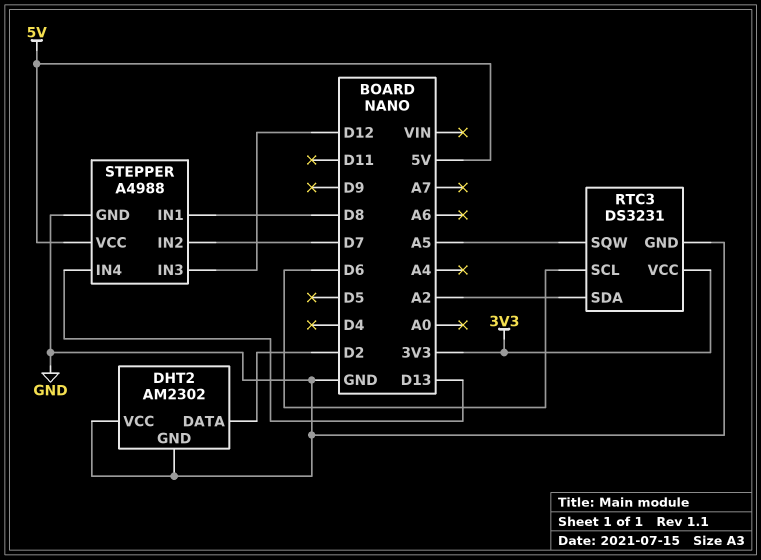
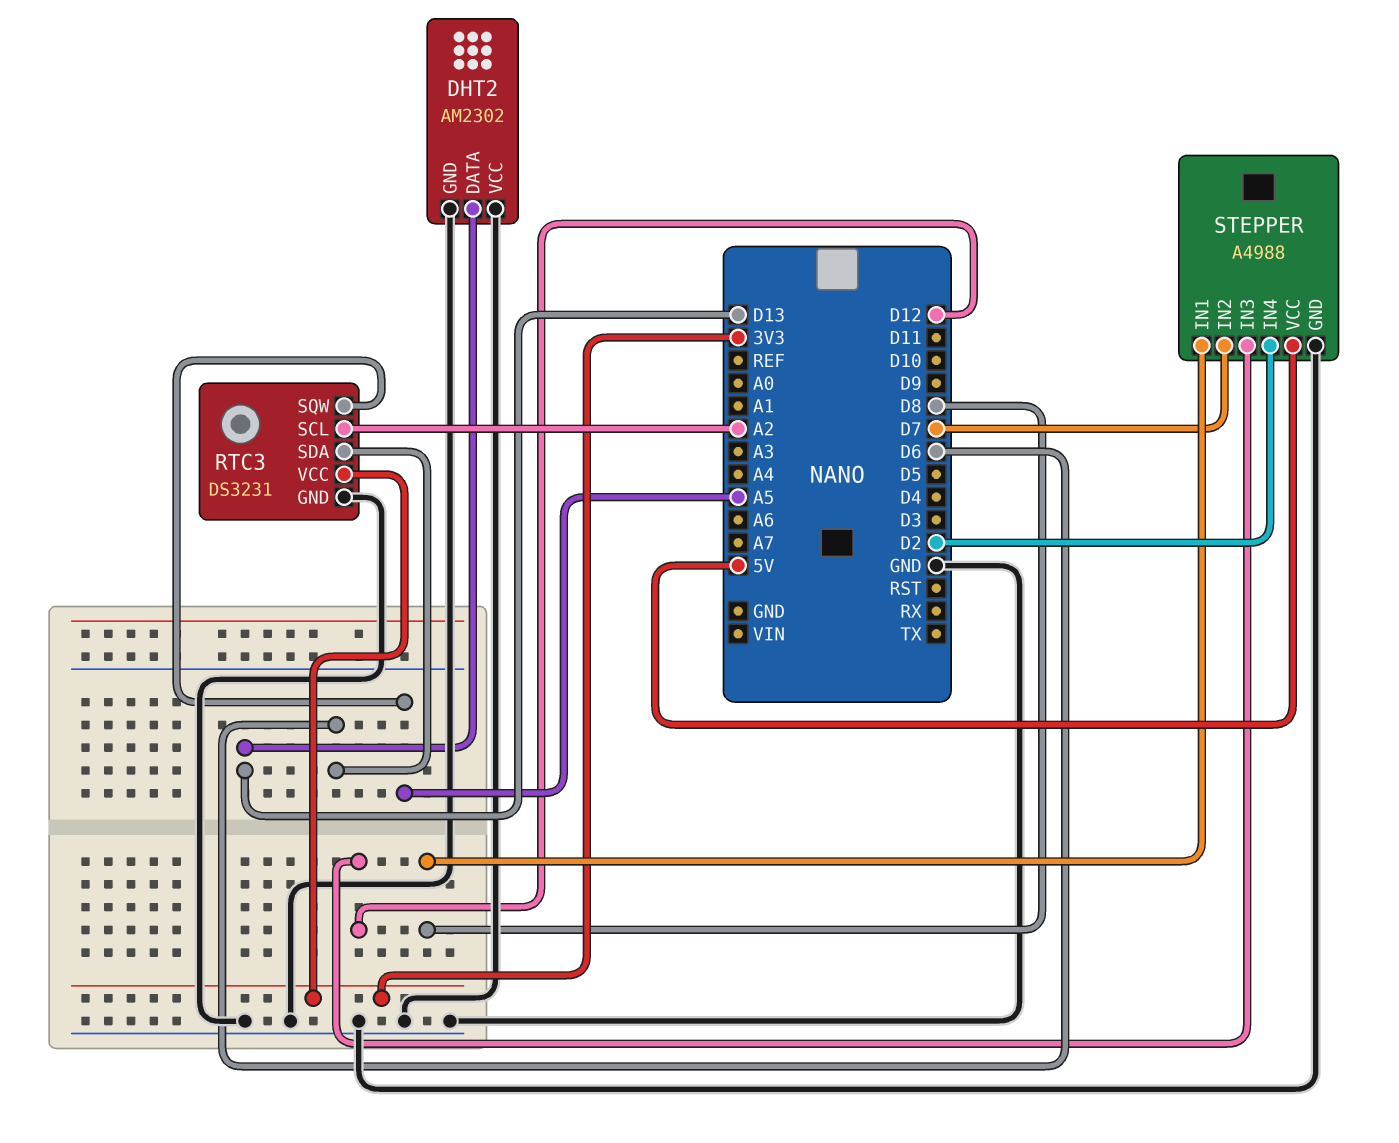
DHT2 pin DATA: D2 -> D13
RTC3 pin SCL: D6 -> A2
RTC3 pin SDA: A2 -> D6
STEPPER pin IN4: D13 -> D2

